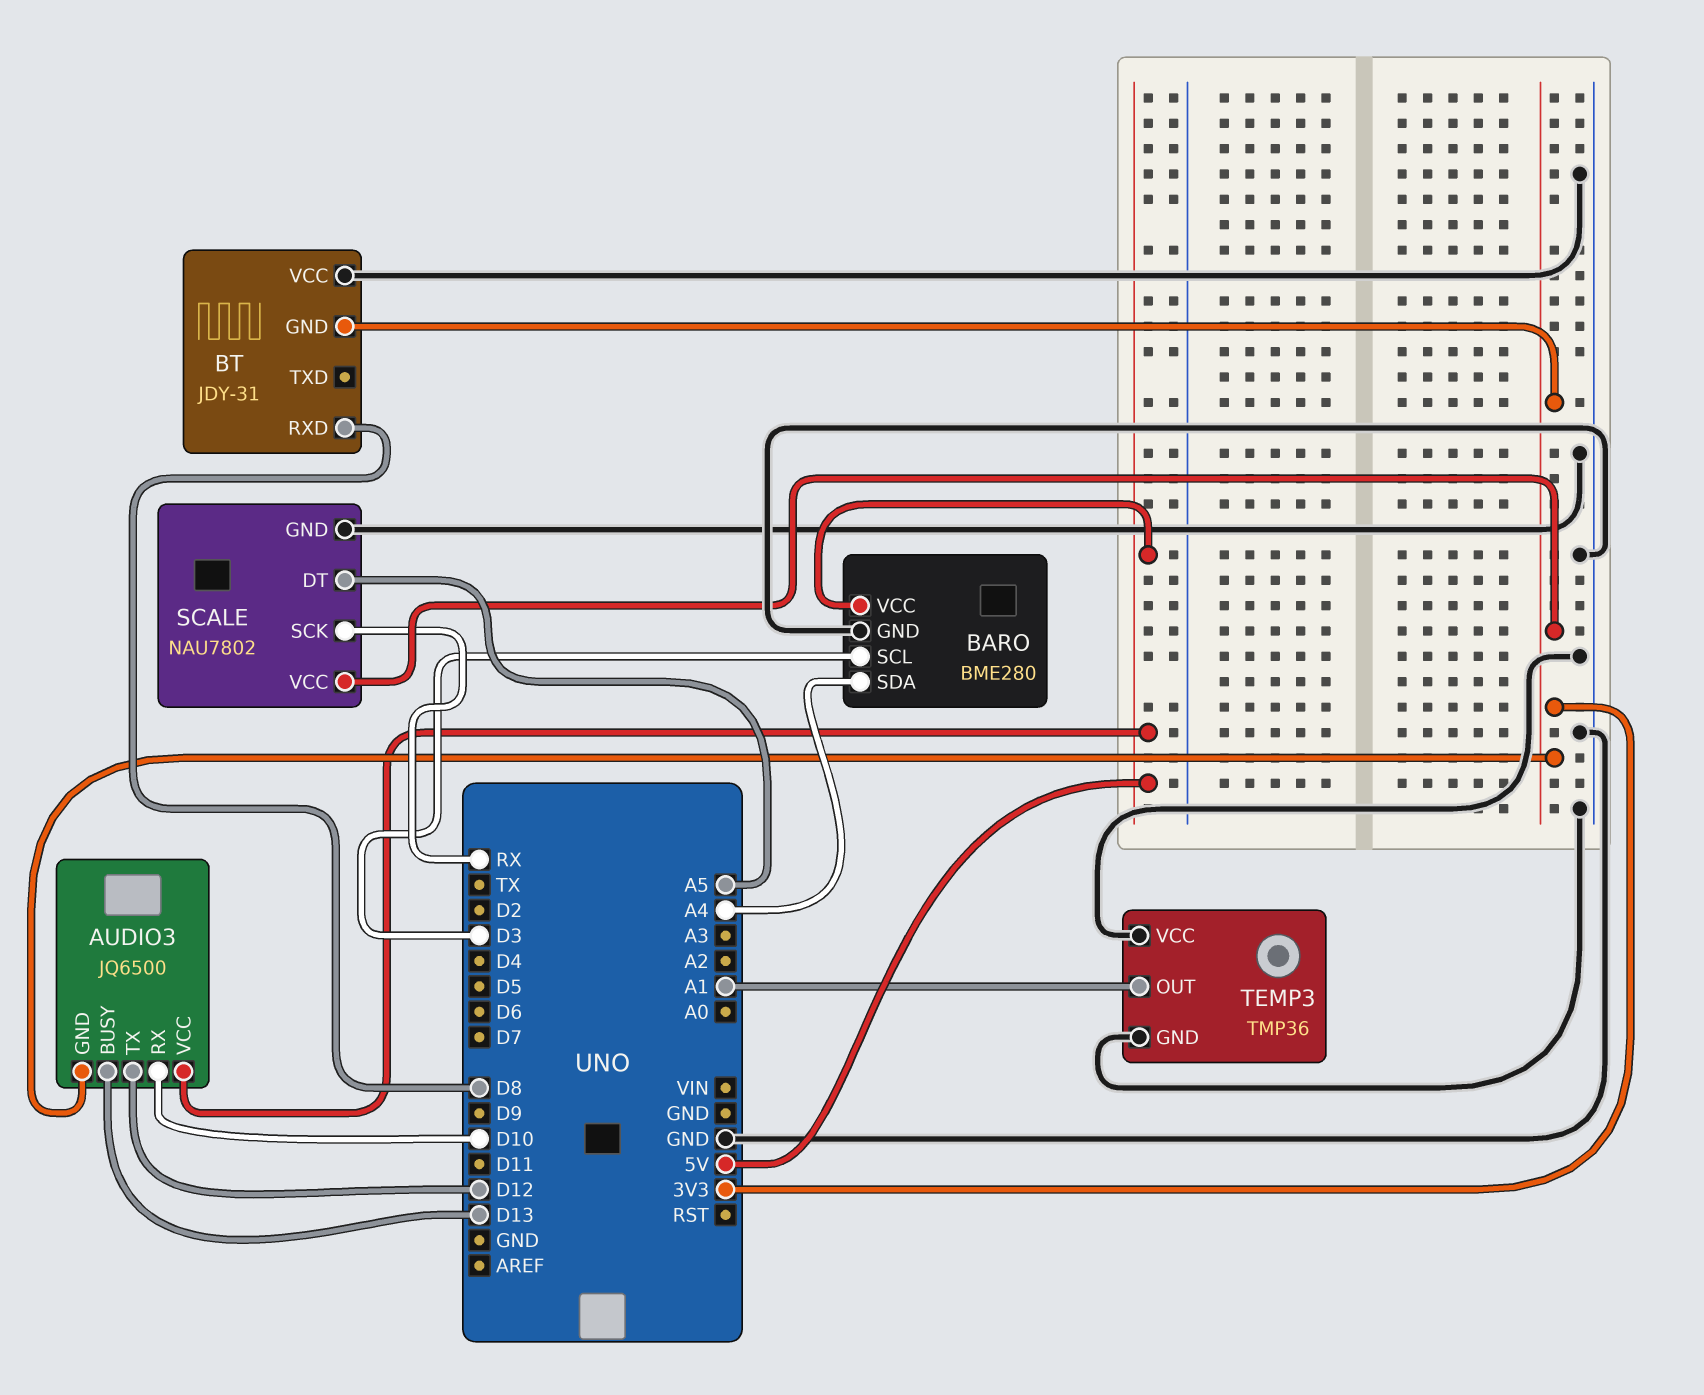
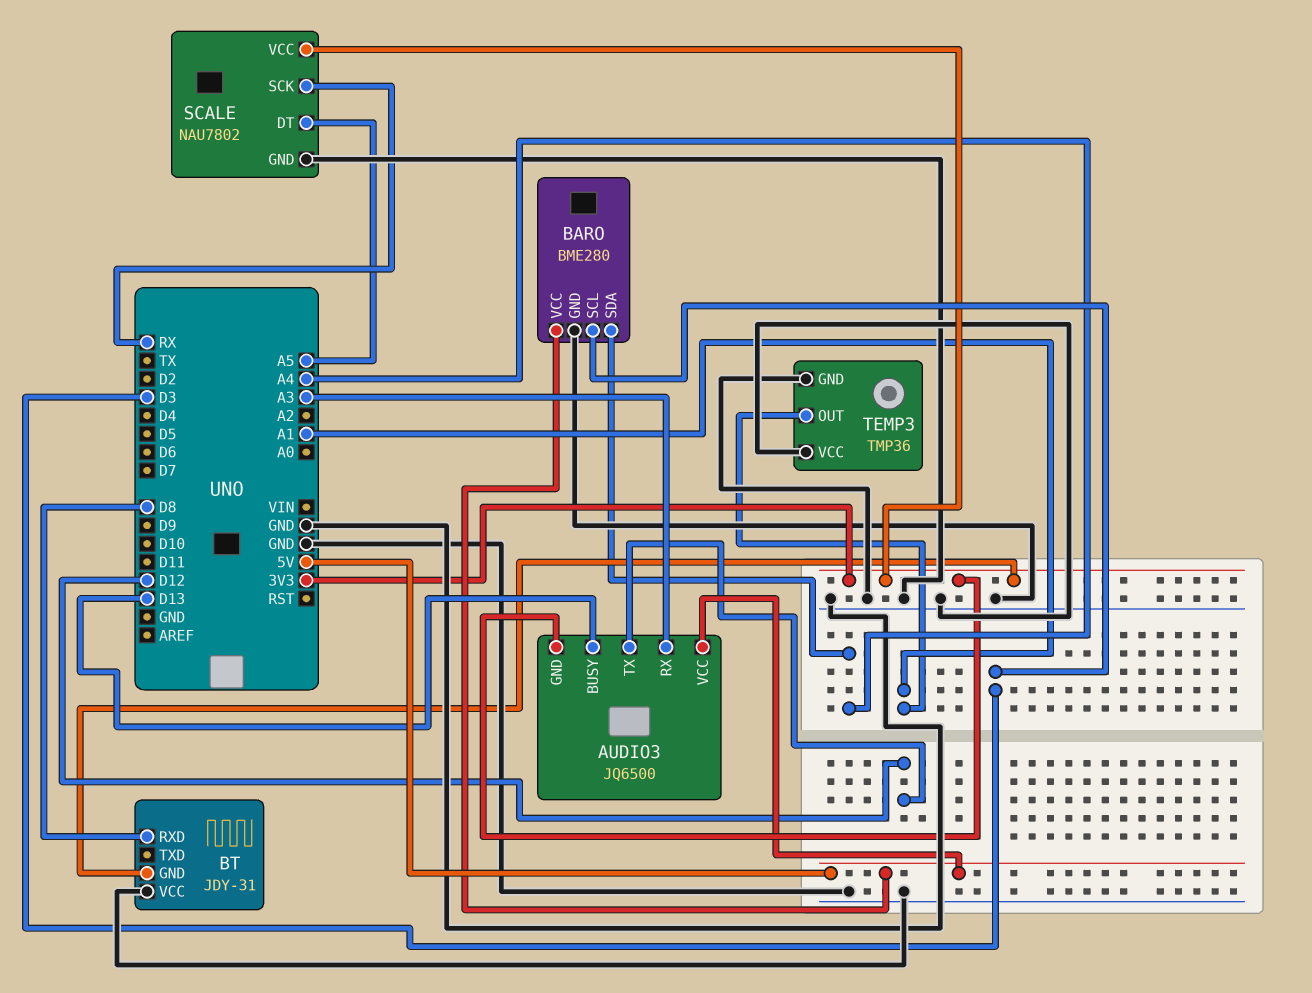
AUDIO3 pin RX: D10 -> A3

